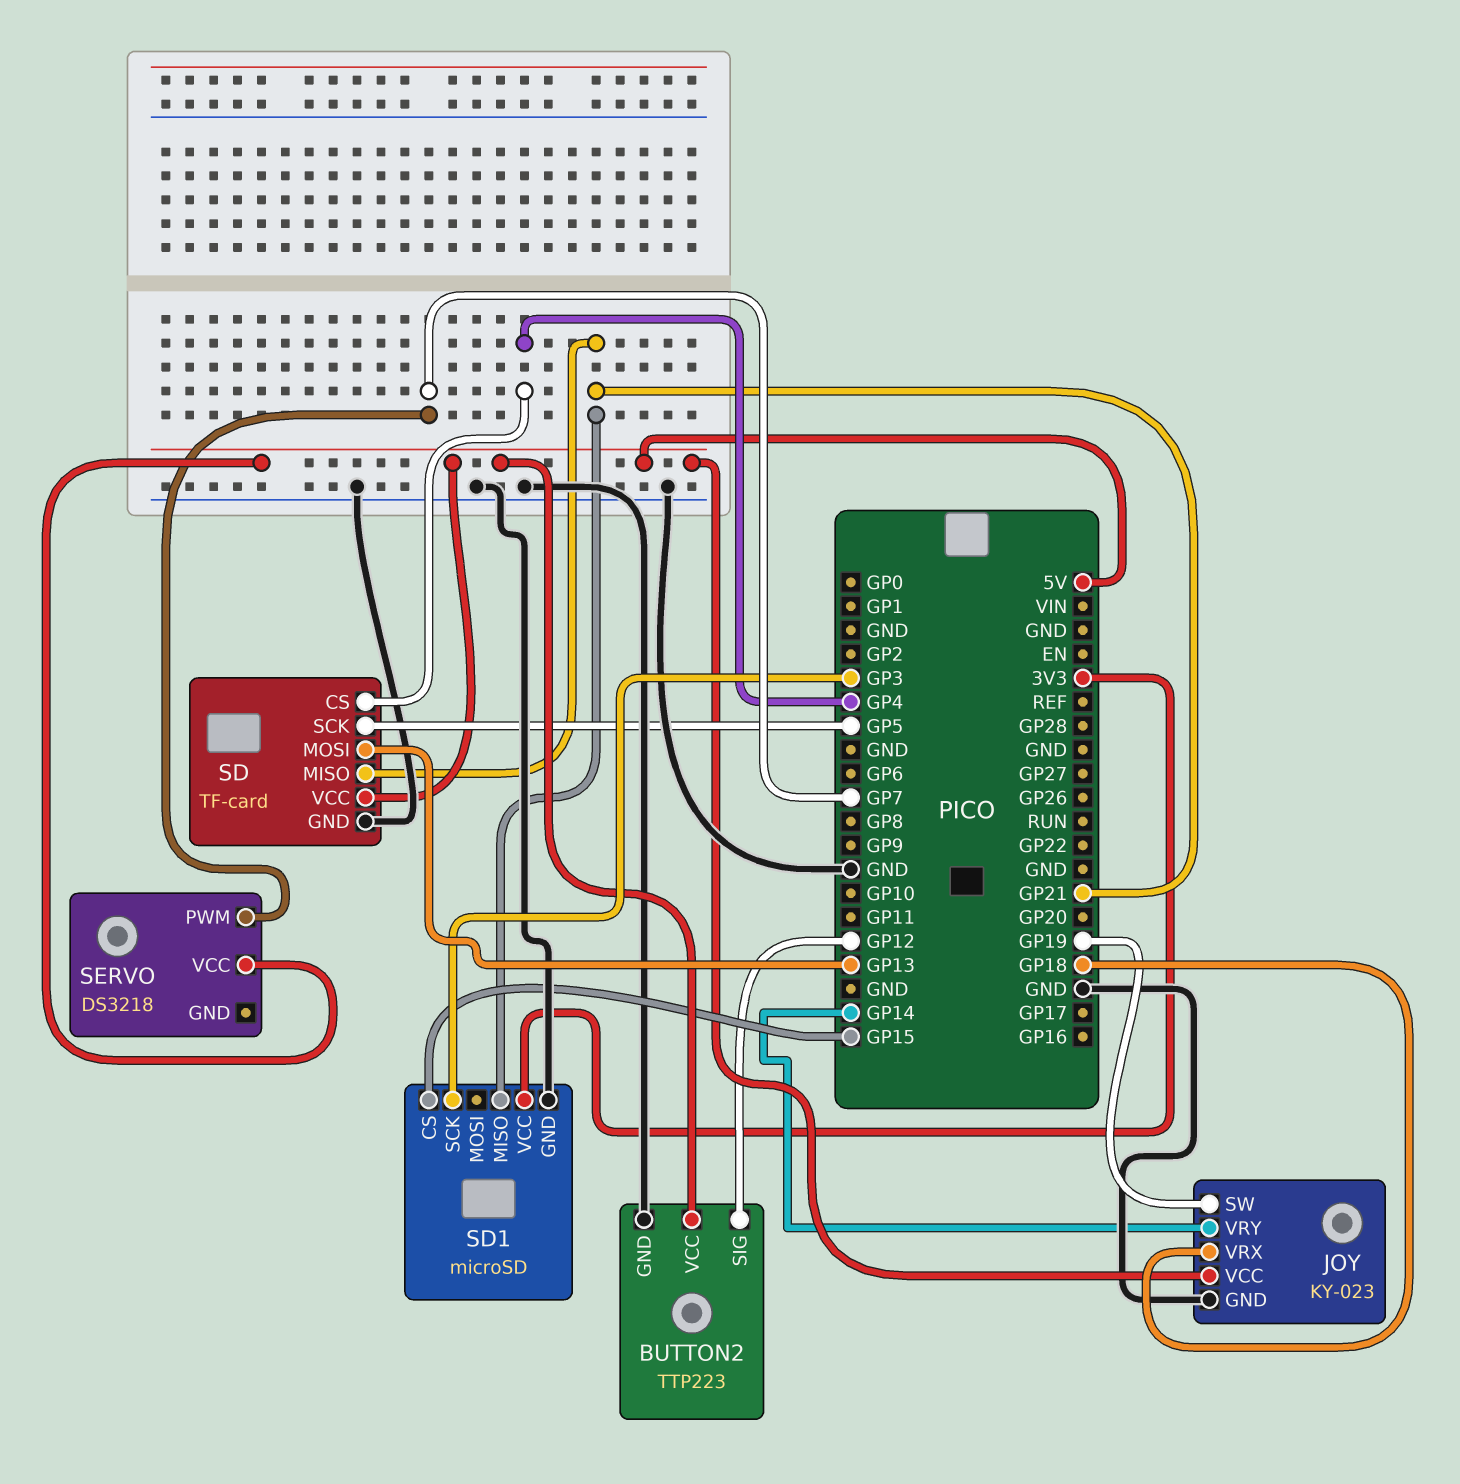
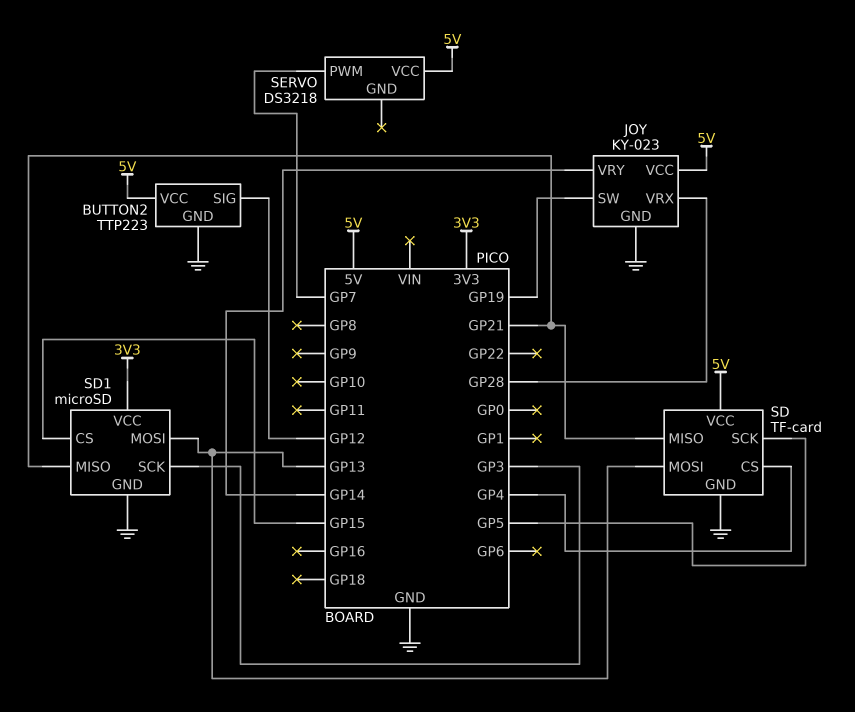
JOY pin VRX: GP18 -> GP28
SD1 pin MOSI: none -> GP13

